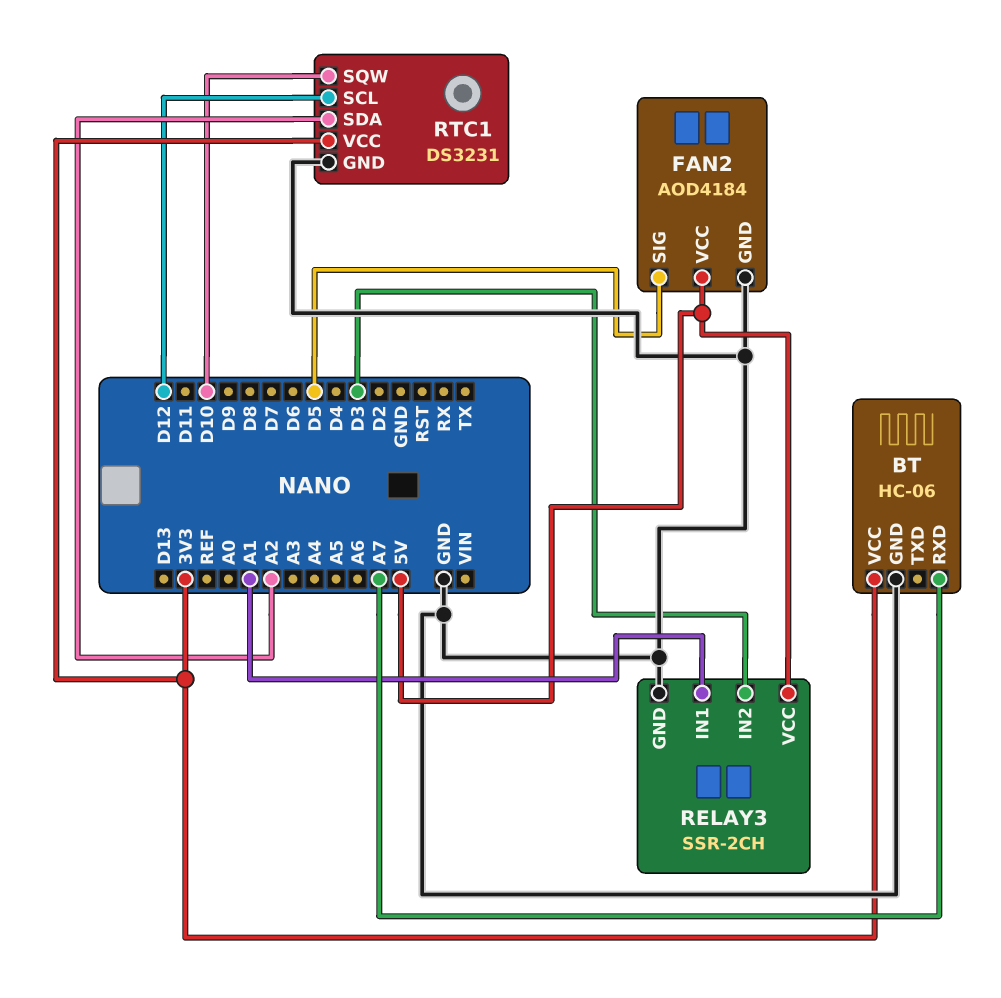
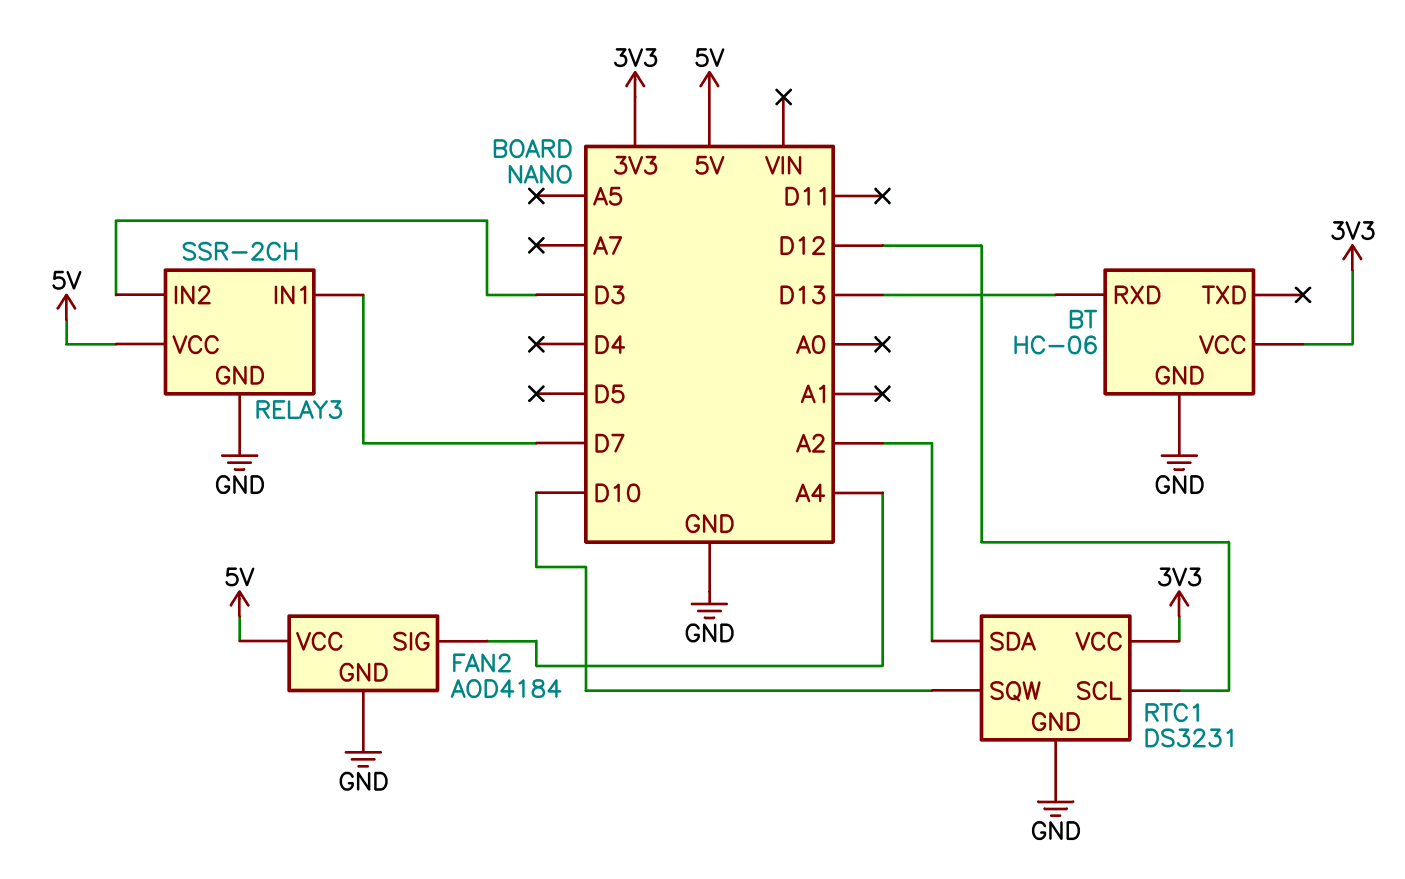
BT pin RXD: A7 -> D13
FAN2 pin SIG: D5 -> A4
RELAY3 pin IN1: A1 -> D7

